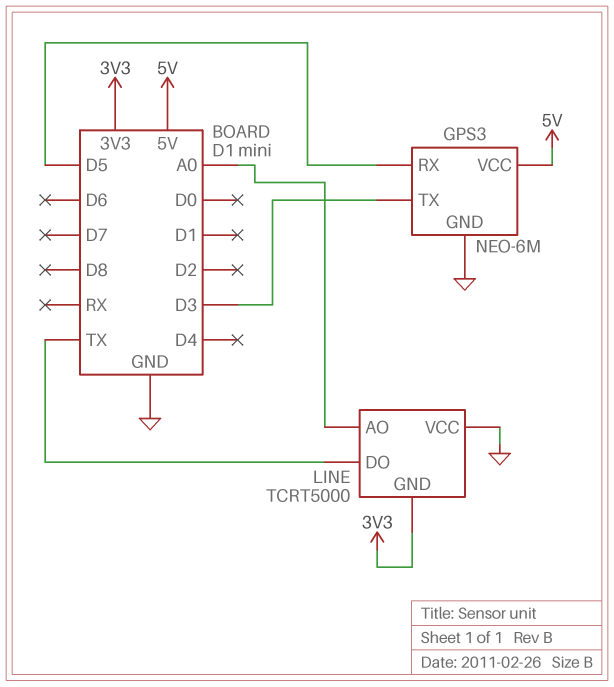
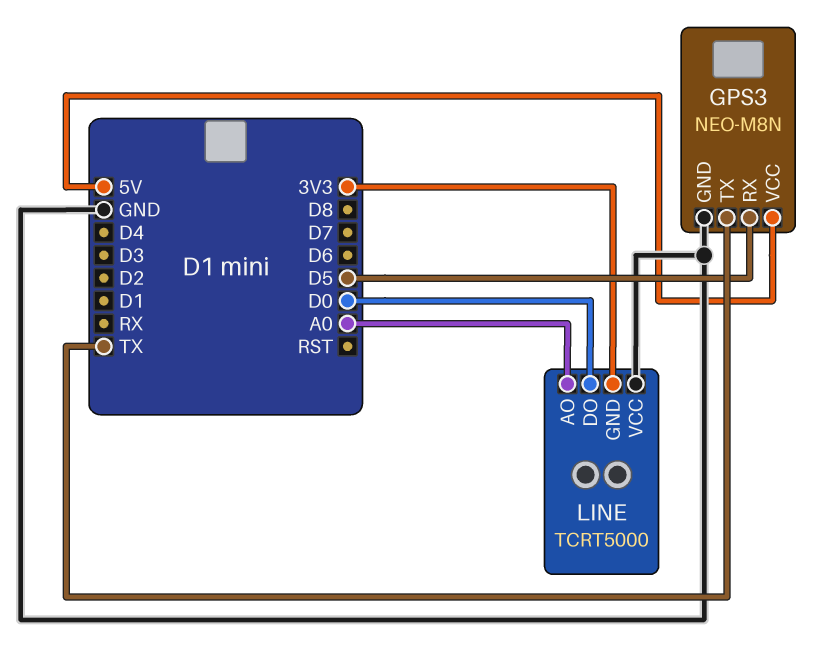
GPS3: NEO-6M -> NEO-M8N
GPS3 pin TX: D3 -> TX
LINE pin DO: TX -> D0

